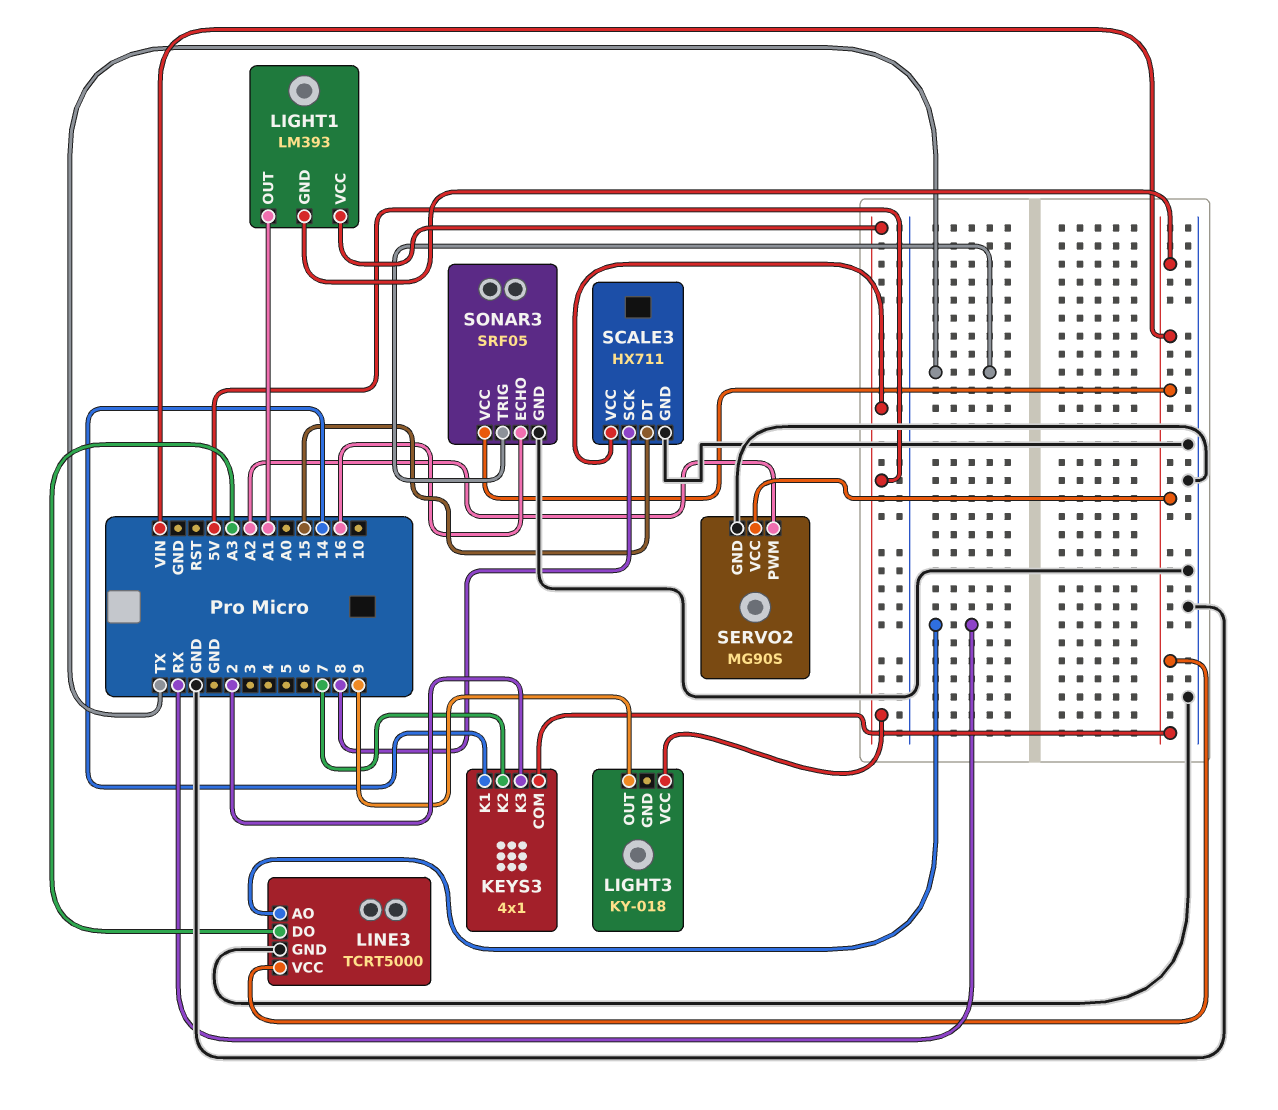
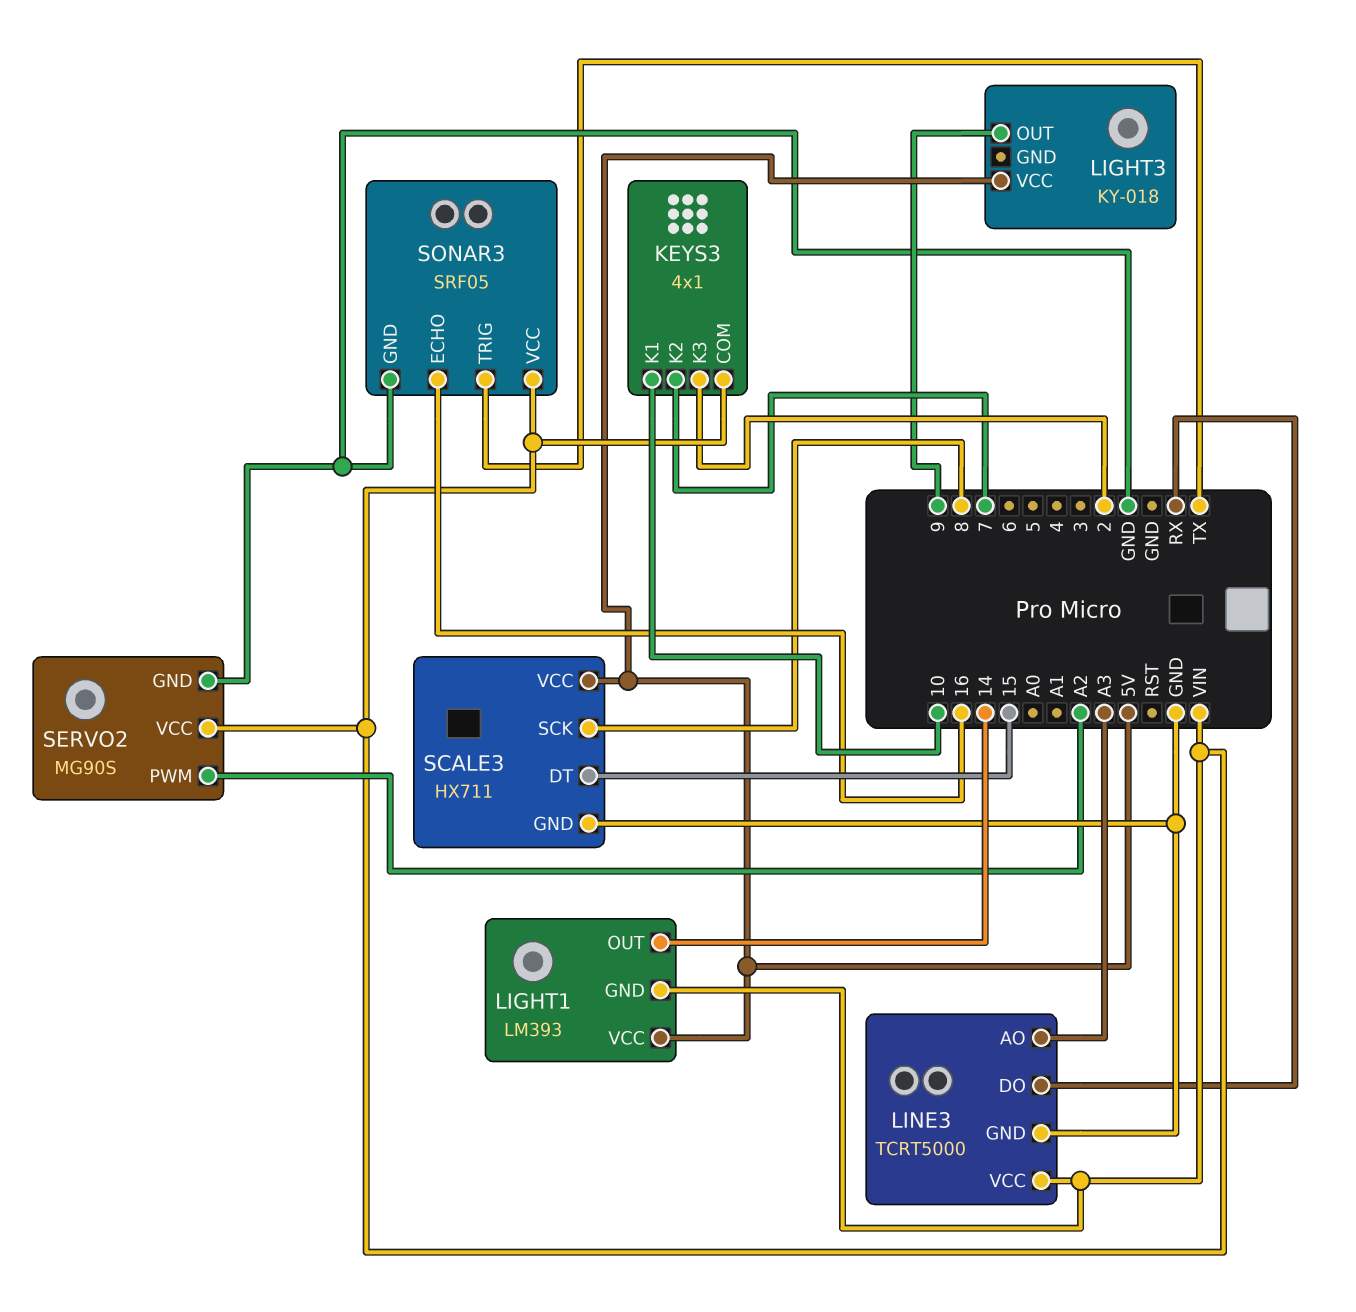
KEYS3 pin K1: 14 -> 10
LIGHT1 pin OUT: A1 -> 14
LINE3 pin AO: RX -> A3
LINE3 pin DO: A3 -> RX

